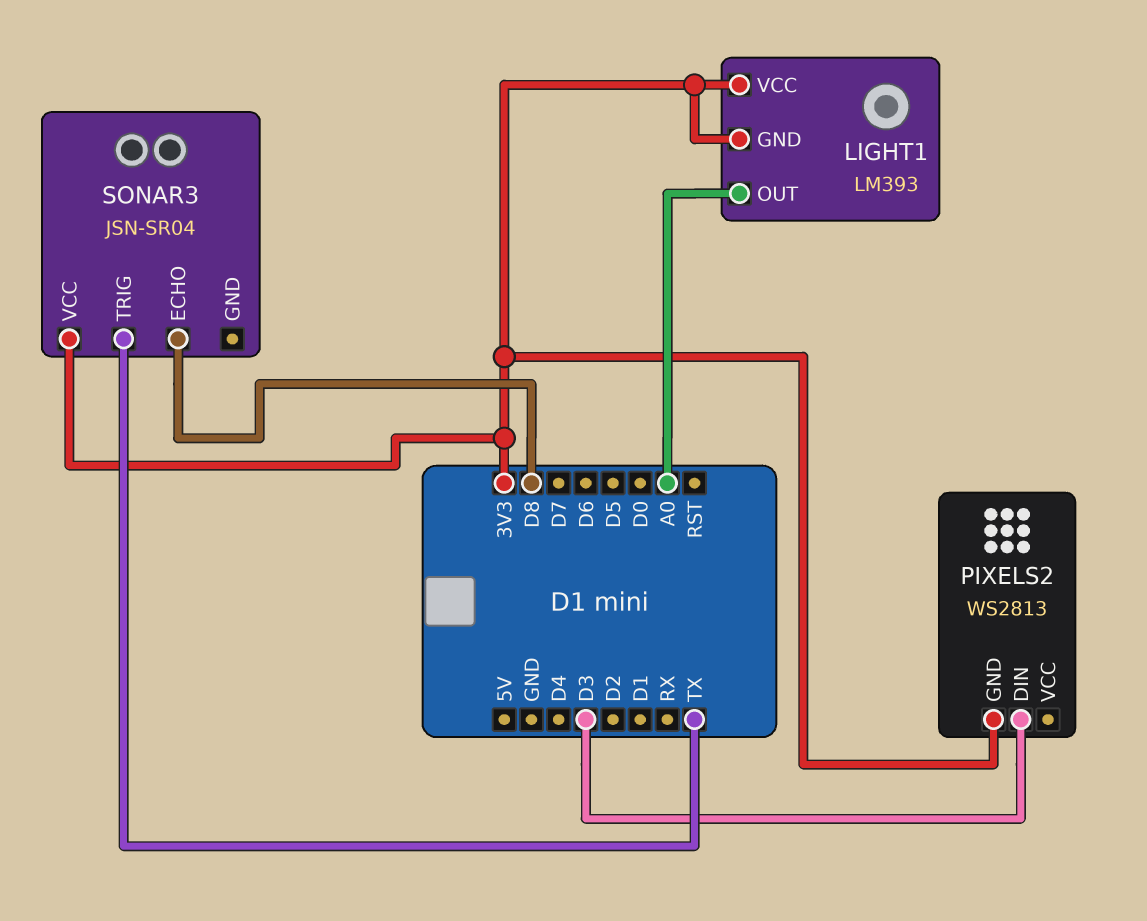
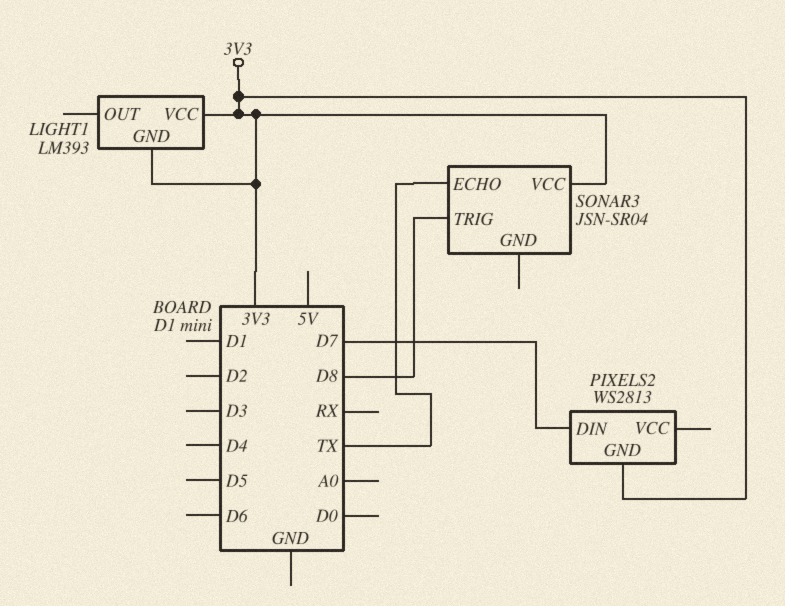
LIGHT1 pin OUT: A0 -> none
PIXELS2 pin DIN: D3 -> D7
SONAR3 pin ECHO: D8 -> TX
SONAR3 pin TRIG: TX -> D8

